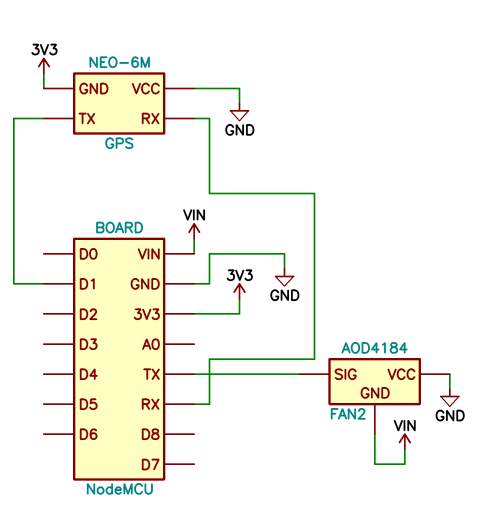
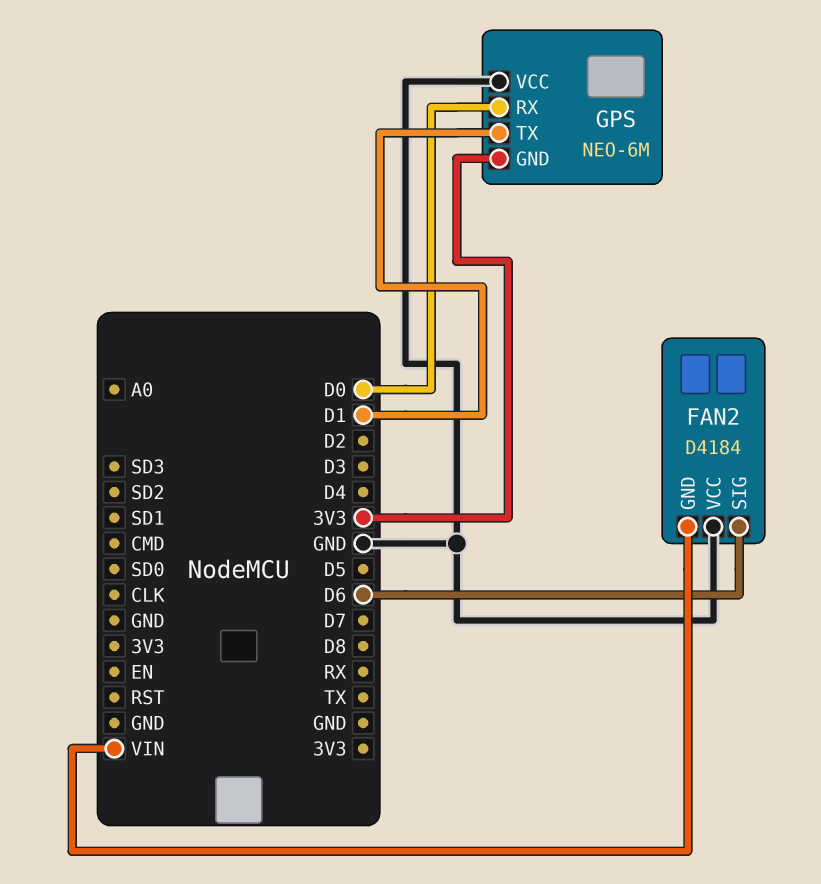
FAN2: AOD4184 -> D4184
FAN2 pin SIG: TX -> D6
GPS pin RX: RX -> D0

